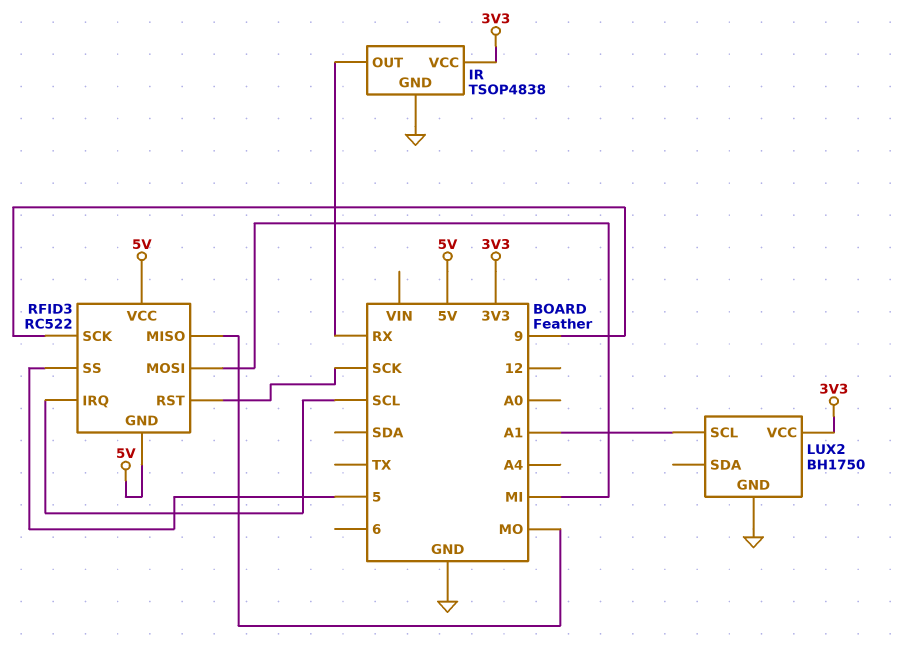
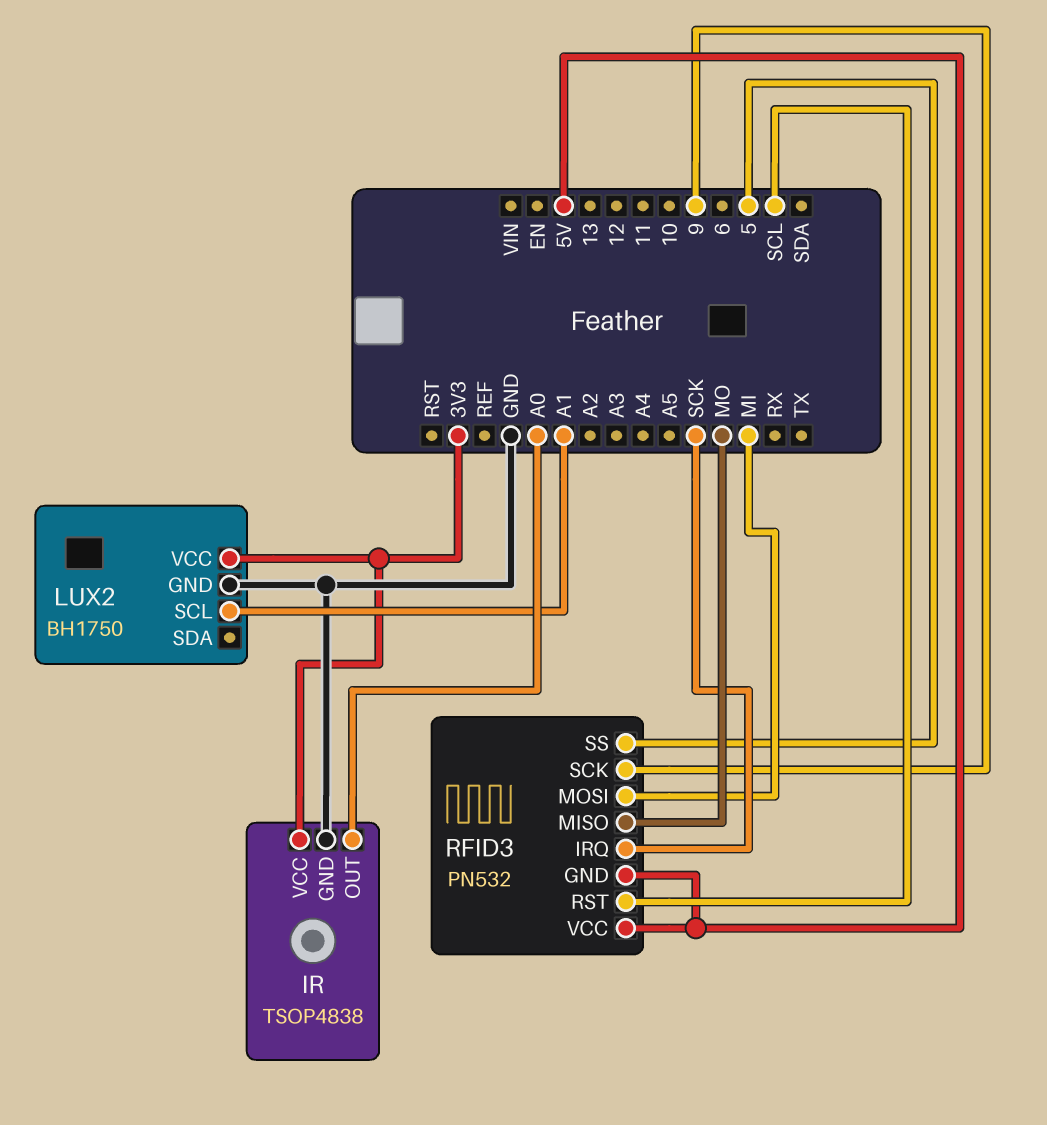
IR pin OUT: RX -> A0
RFID3: RC522 -> PN532
RFID3 pin IRQ: SCL -> SCK
RFID3 pin RST: SCK -> SCL

